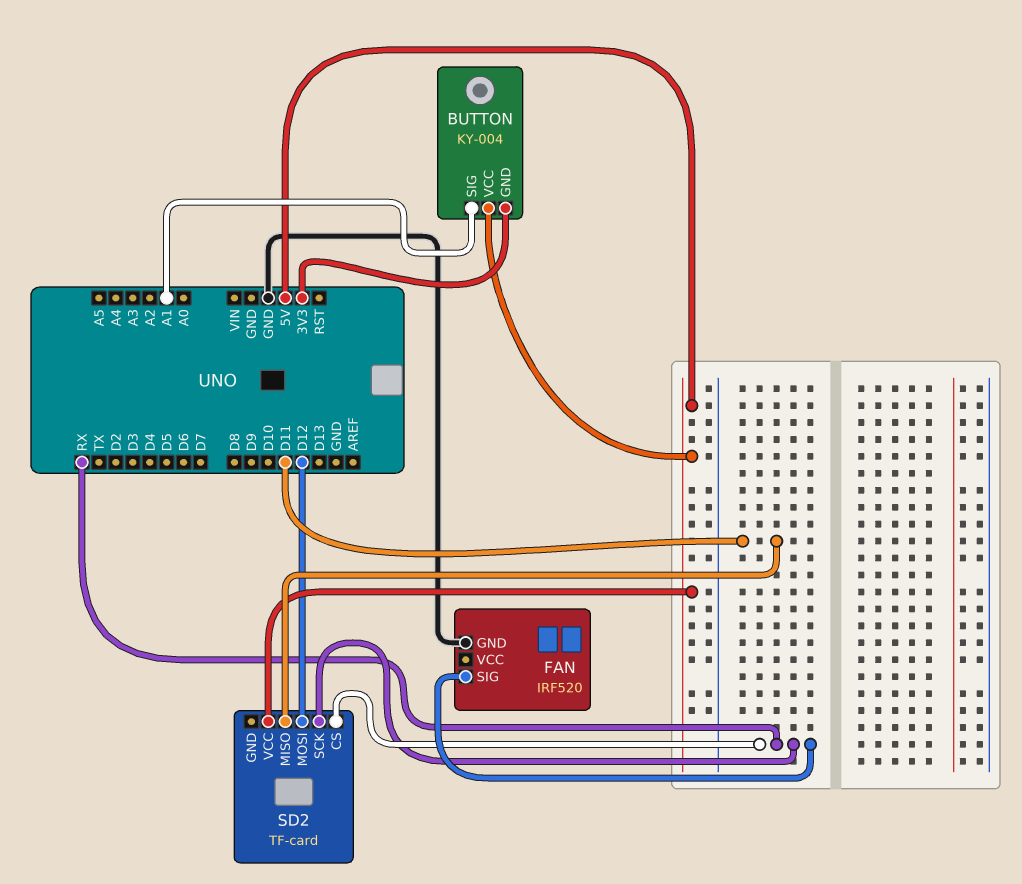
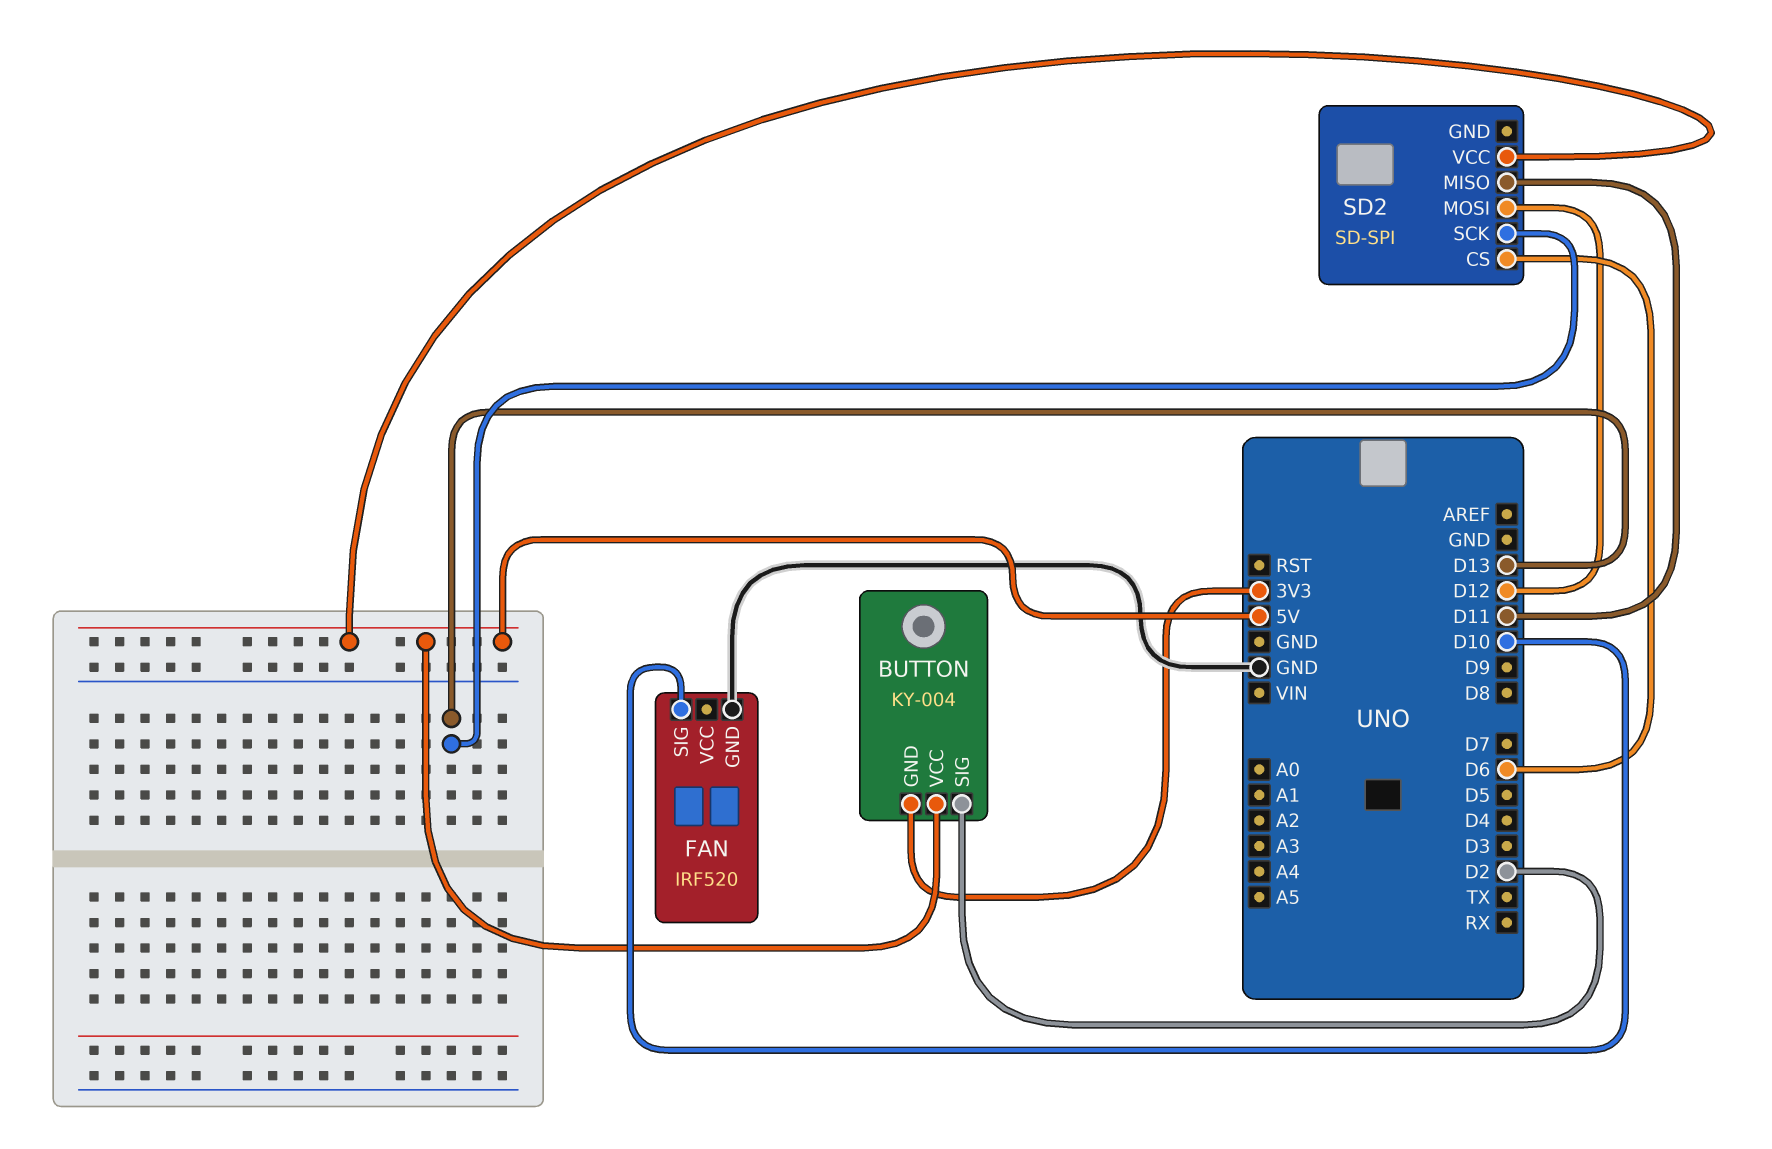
BUTTON pin SIG: A1 -> D2
FAN pin SIG: RX -> D10
SD2: TF-card -> SD-SPI
SD2 pin CS: RX -> D6
SD2 pin SCK: RX -> D13

